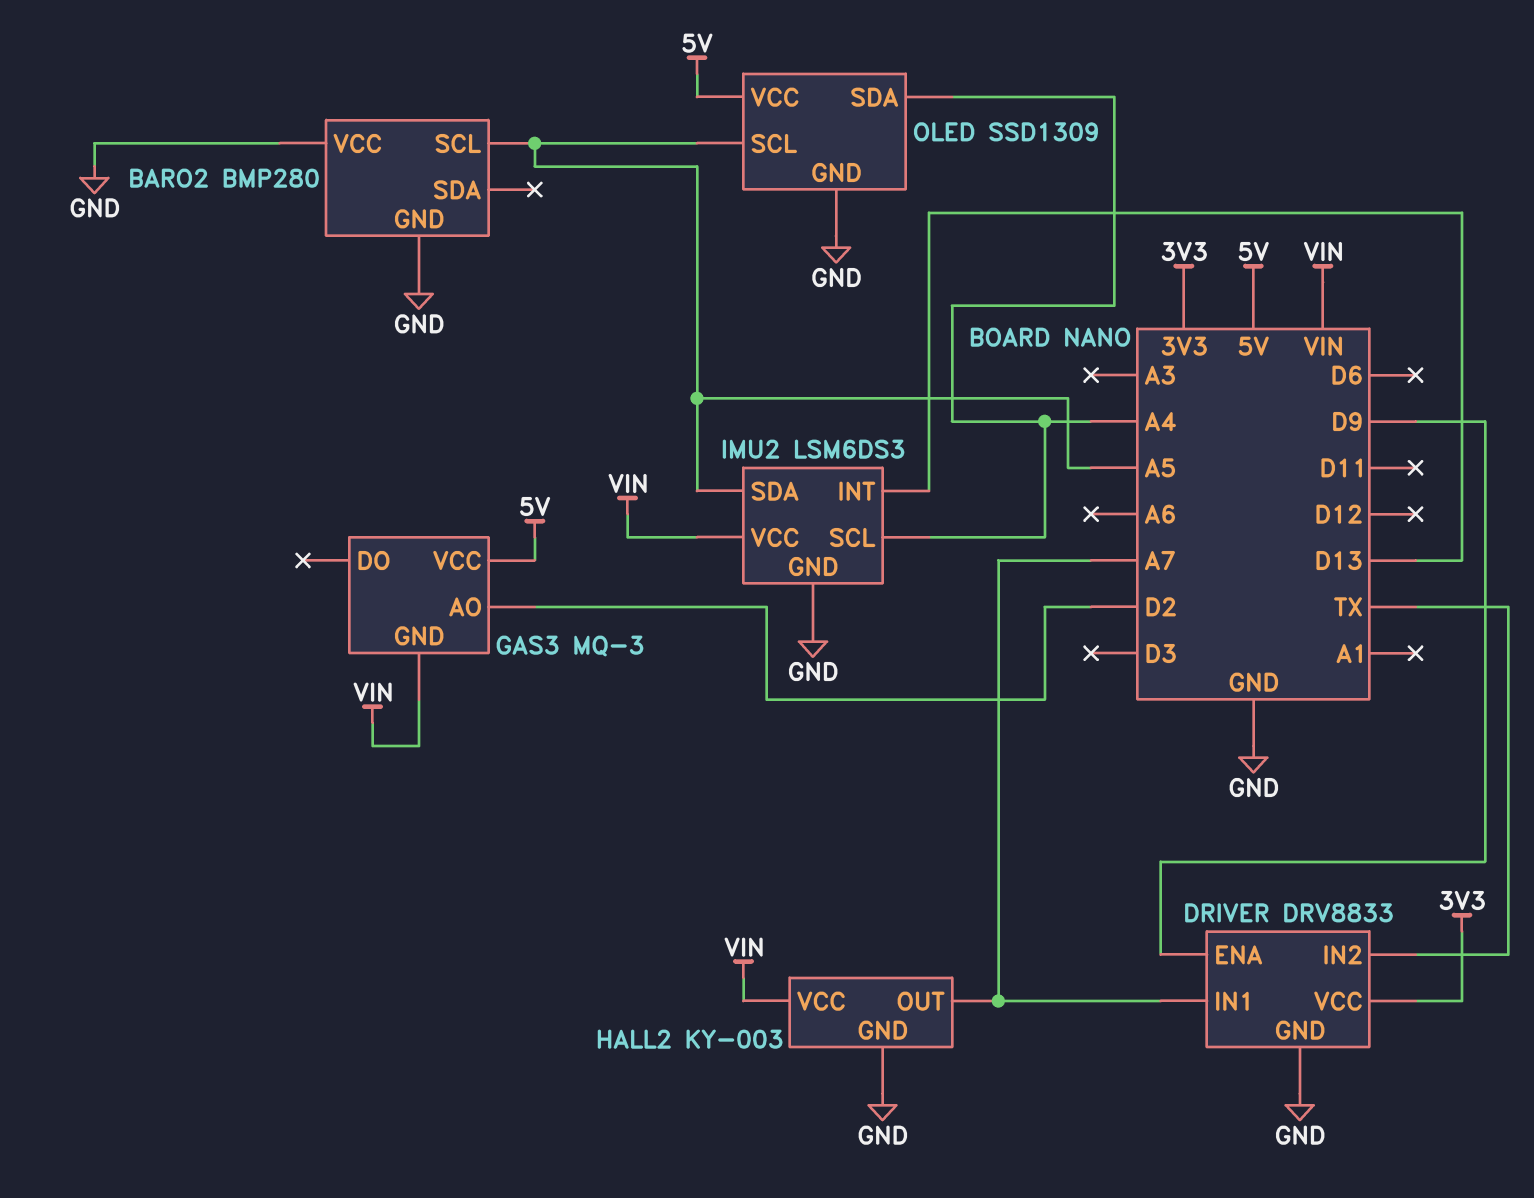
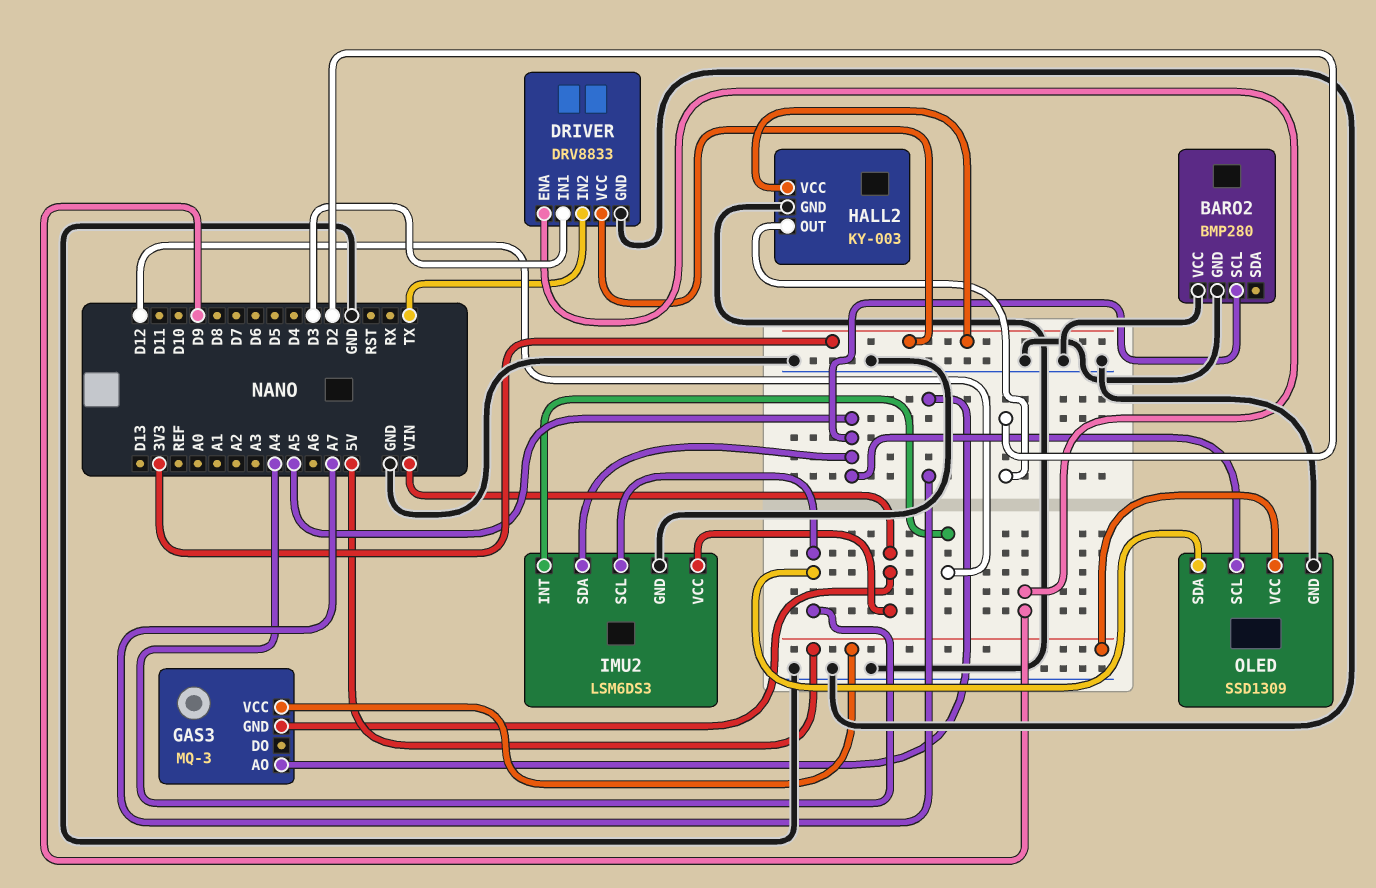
DRIVER pin IN1: A7 -> D3
GAS3 pin AO: D2 -> A7
HALL2 pin OUT: A7 -> D2
HALL2 pin VCC: VIN -> 3V3
IMU2 pin INT: D13 -> D12

